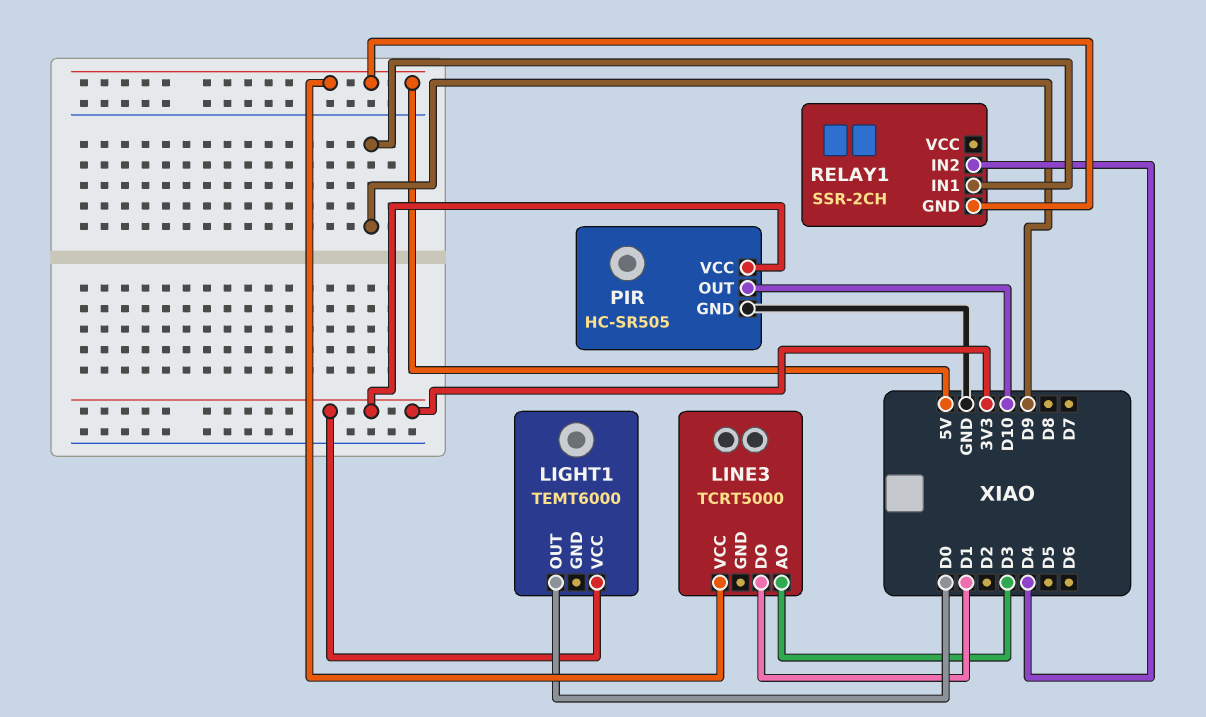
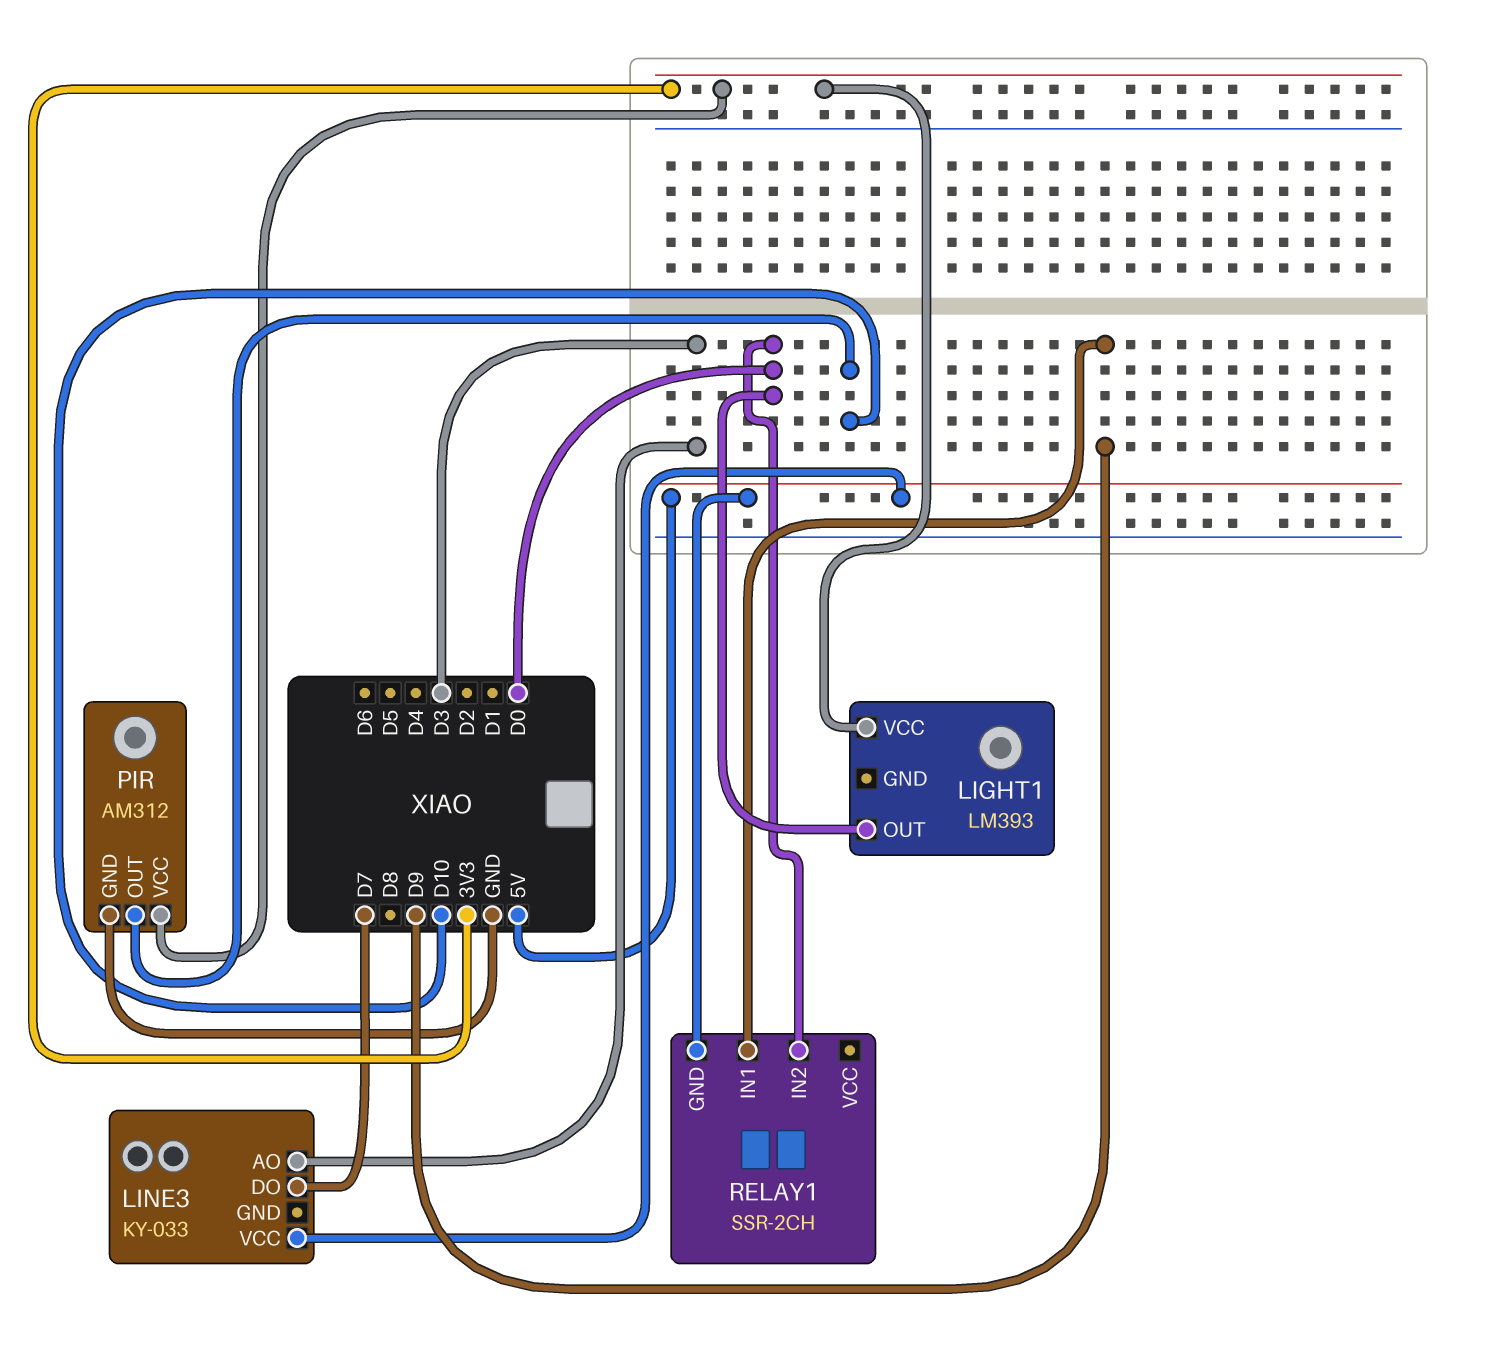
LIGHT1: TEMT6000 -> LM393
LINE3: TCRT5000 -> KY-033
LINE3 pin DO: D1 -> D7
PIR: HC-SR505 -> AM312
RELAY1 pin IN2: D4 -> D0

